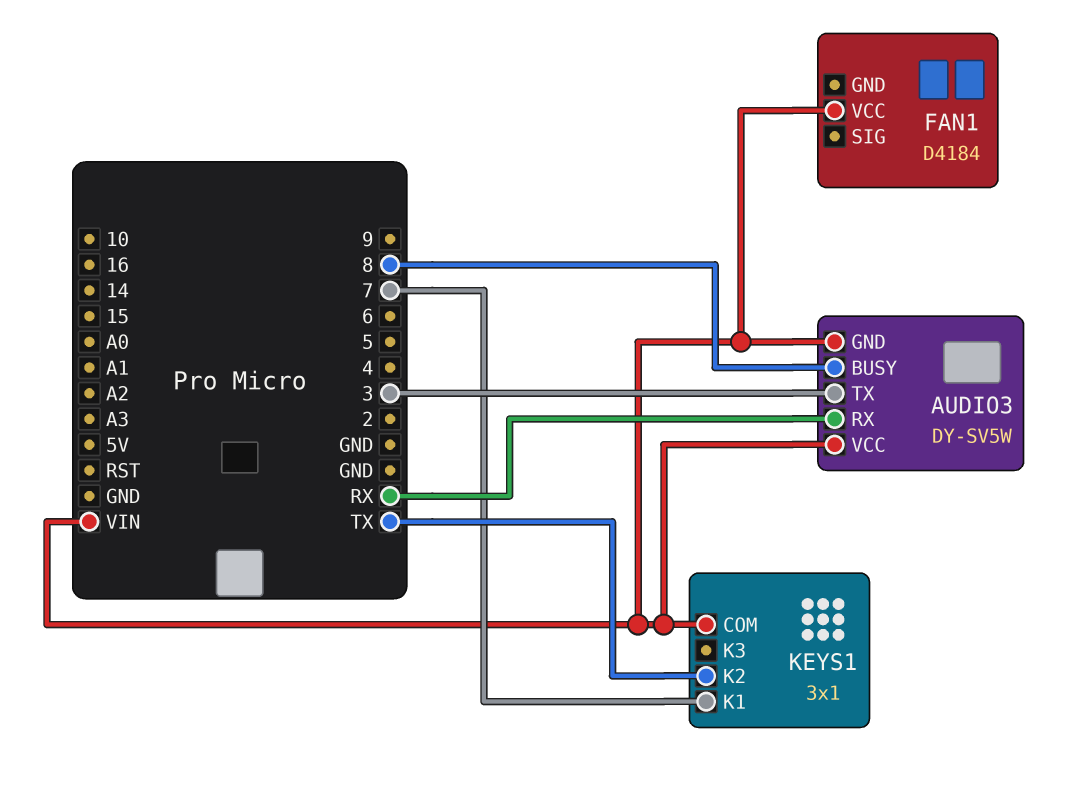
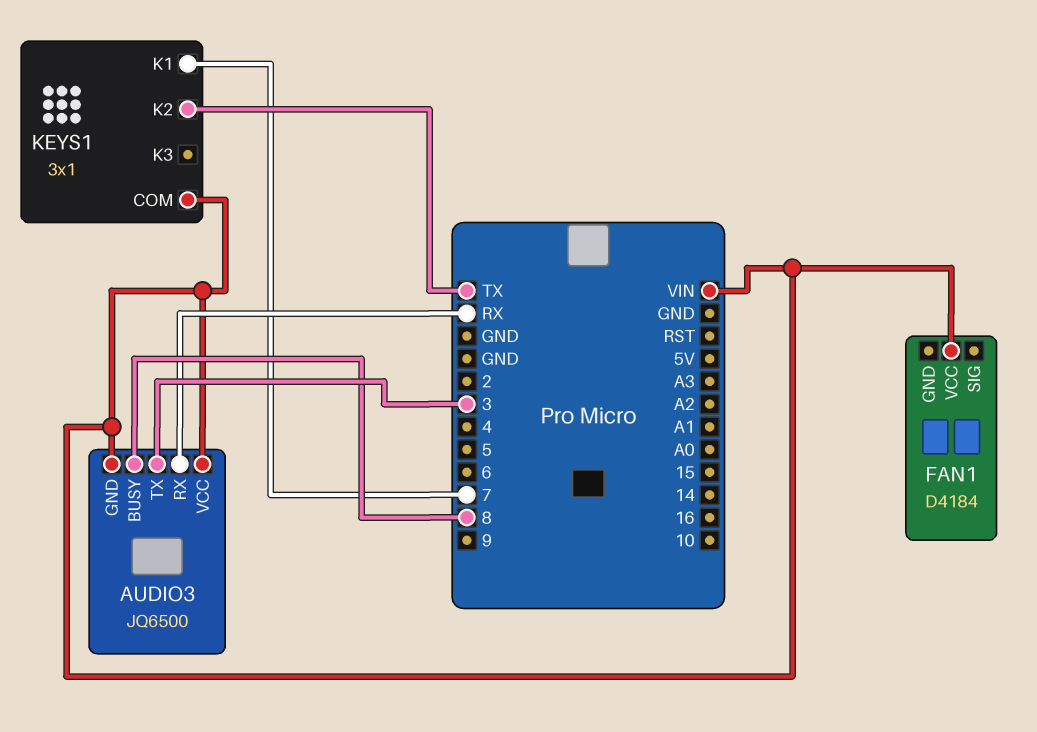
AUDIO3: DY-SV5W -> JQ6500

